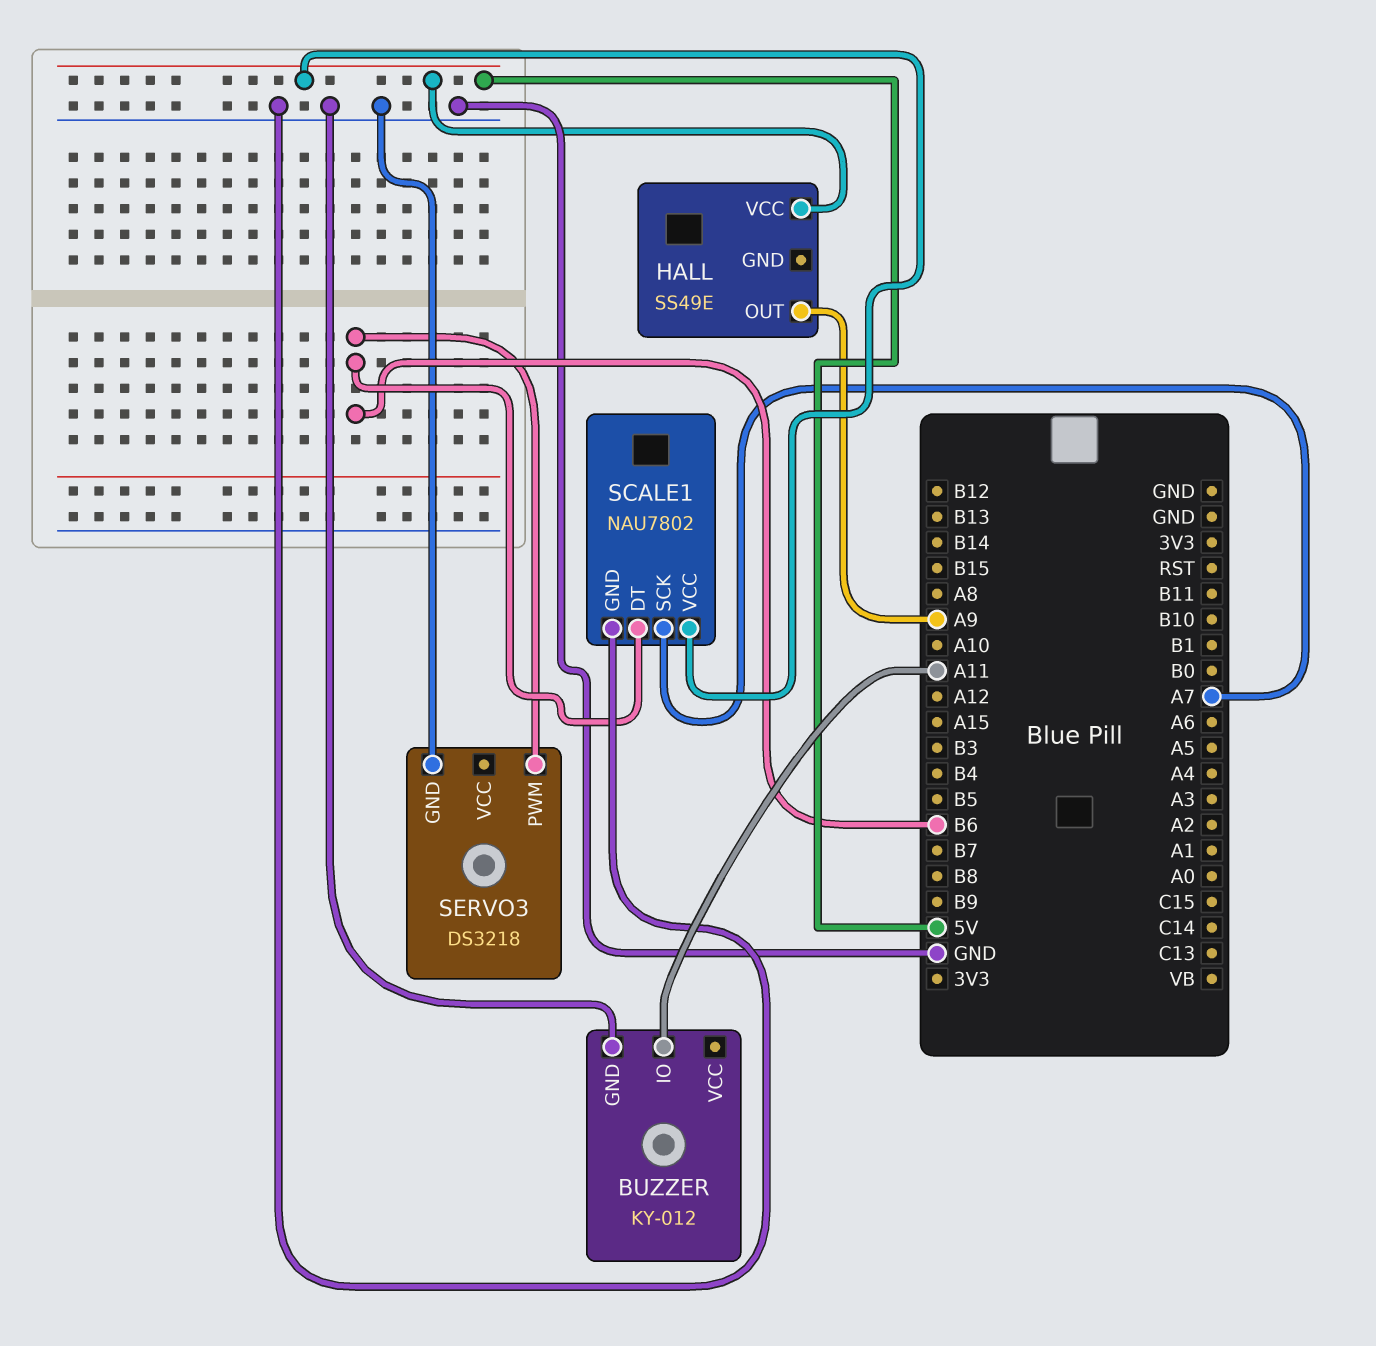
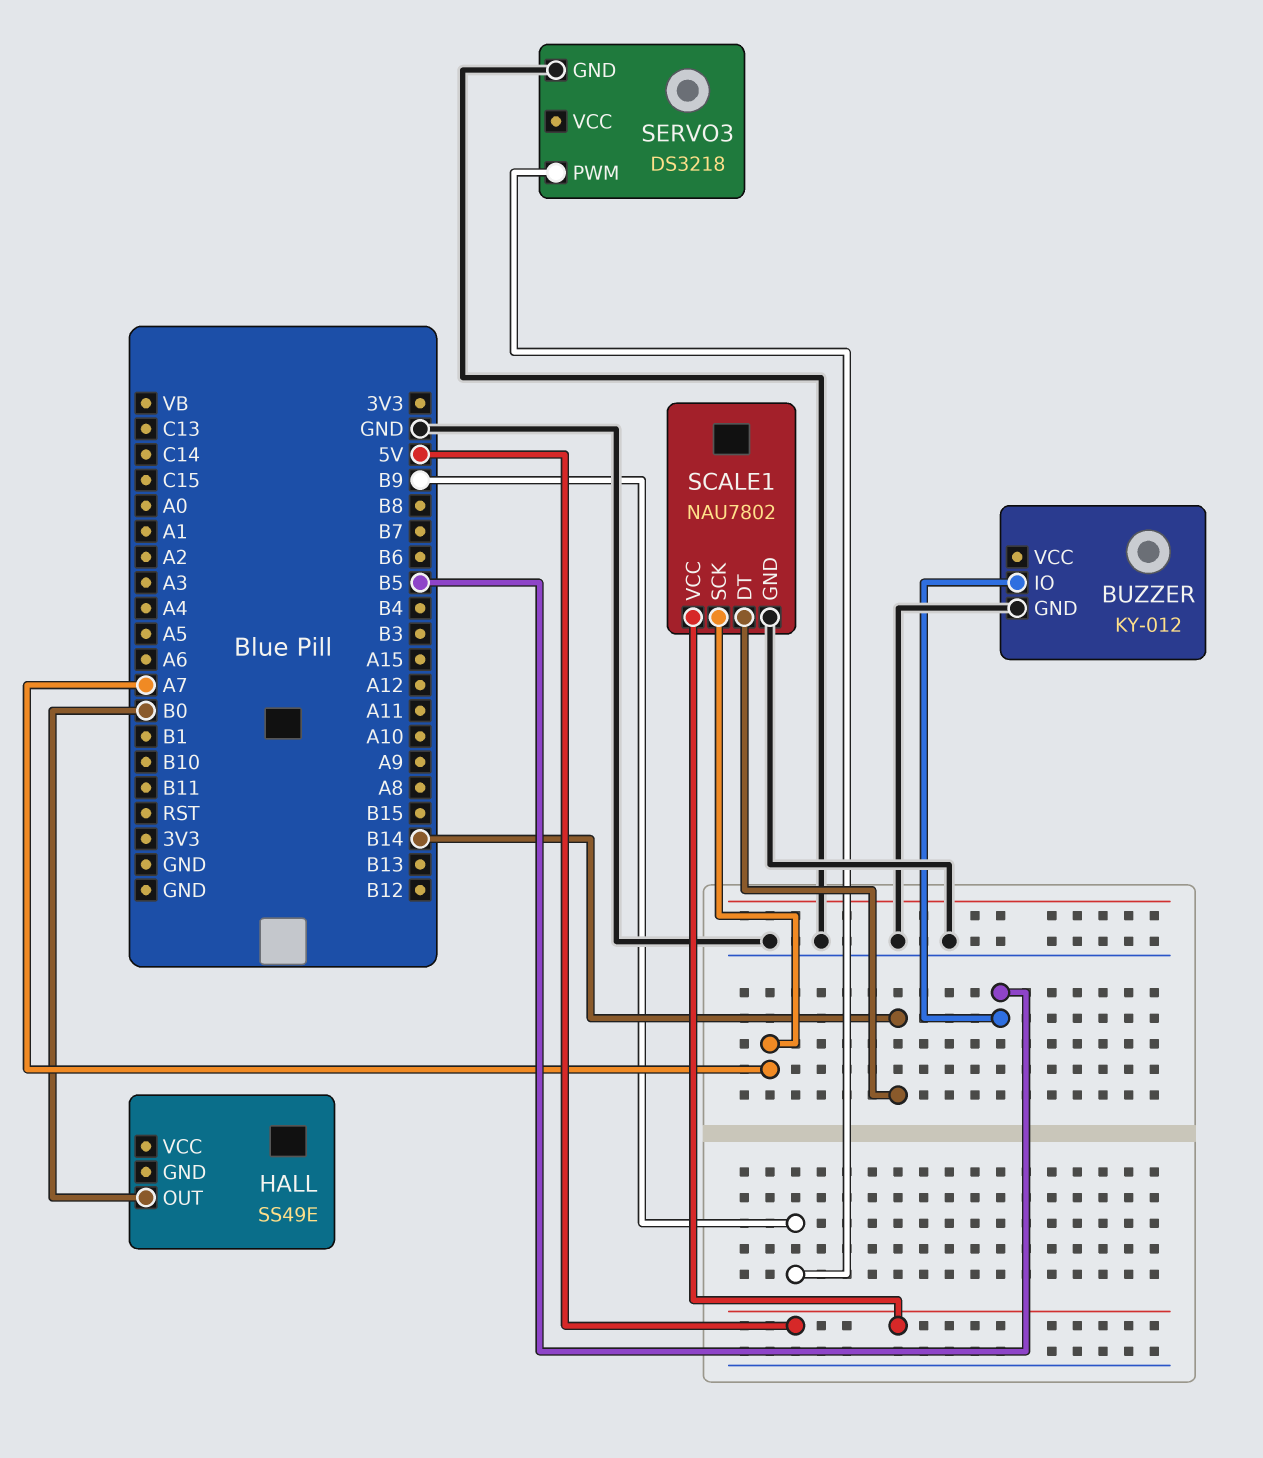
BUZZER pin IO: A11 -> B5
HALL pin OUT: A9 -> B0
HALL pin VCC: 5V -> none
SCALE1 pin DT: B6 -> B14
SERVO3 pin PWM: B6 -> B9

